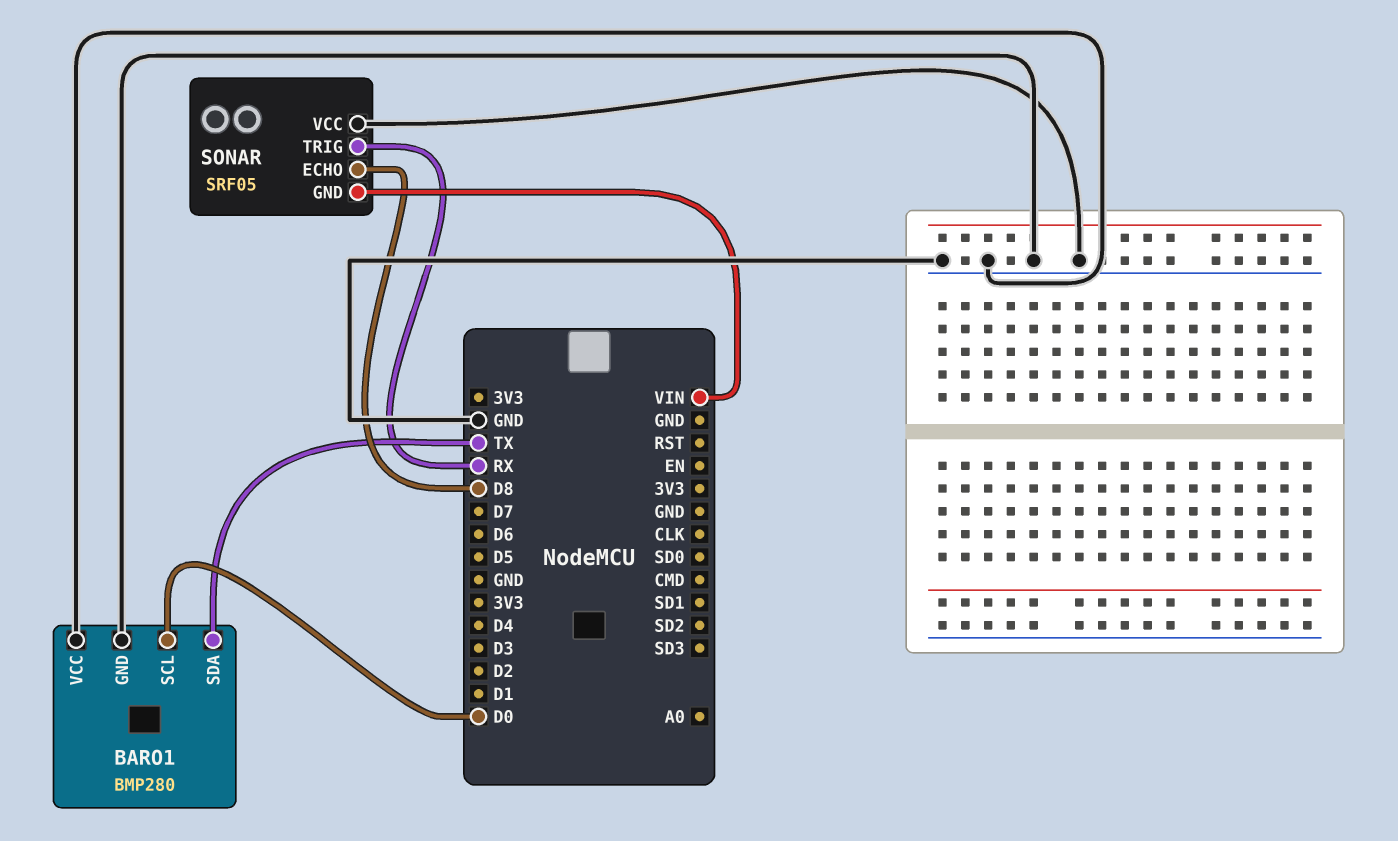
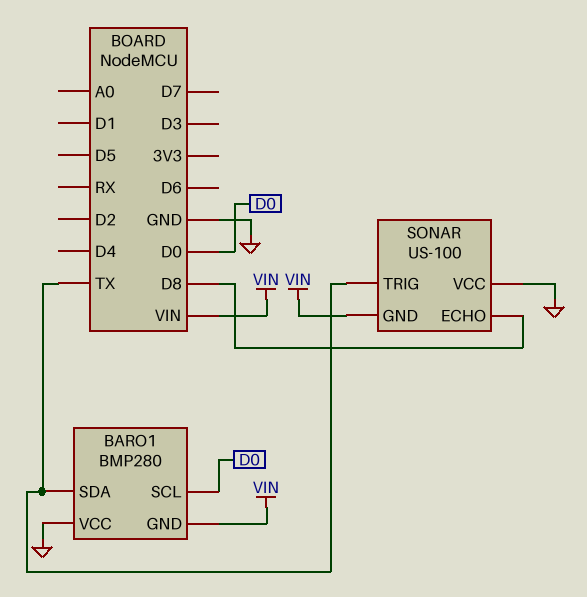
BARO1 pin GND: GND -> VIN
SONAR: SRF05 -> US-100
SONAR pin TRIG: RX -> TX

